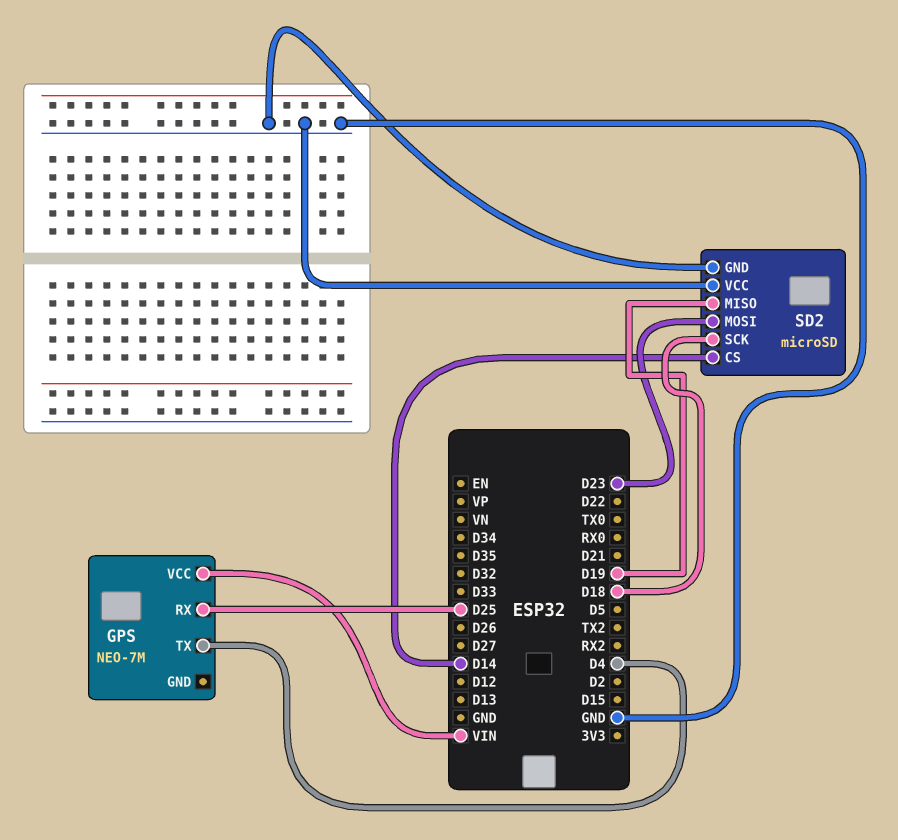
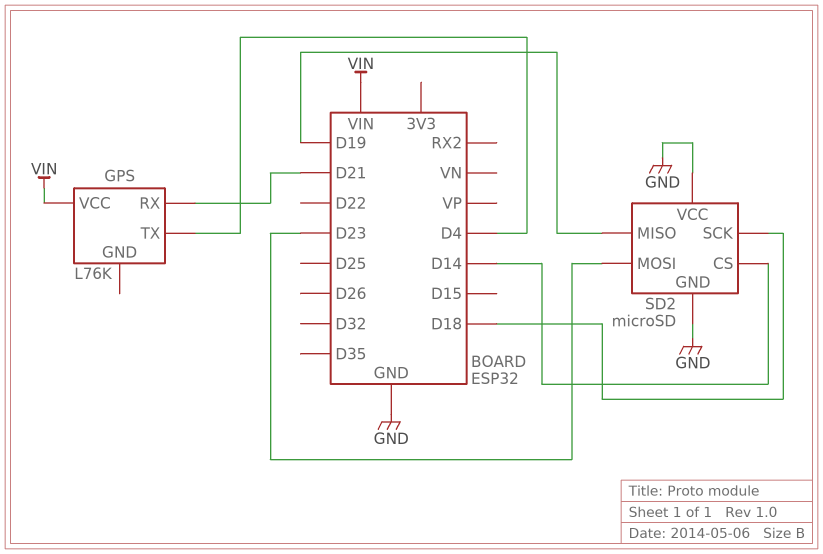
GPS: NEO-7M -> L76K
GPS pin RX: D25 -> D21

